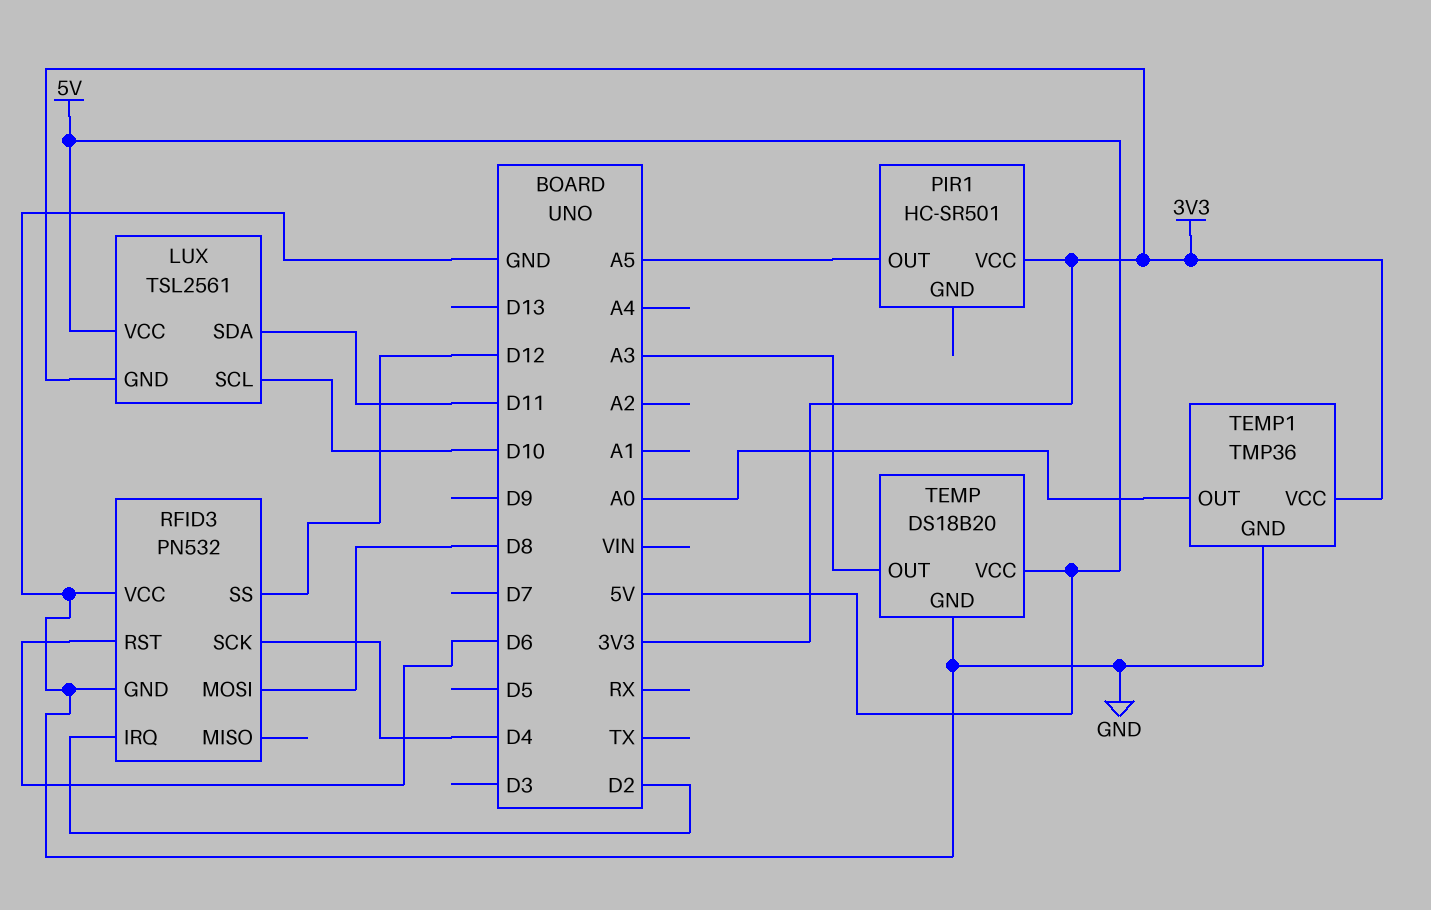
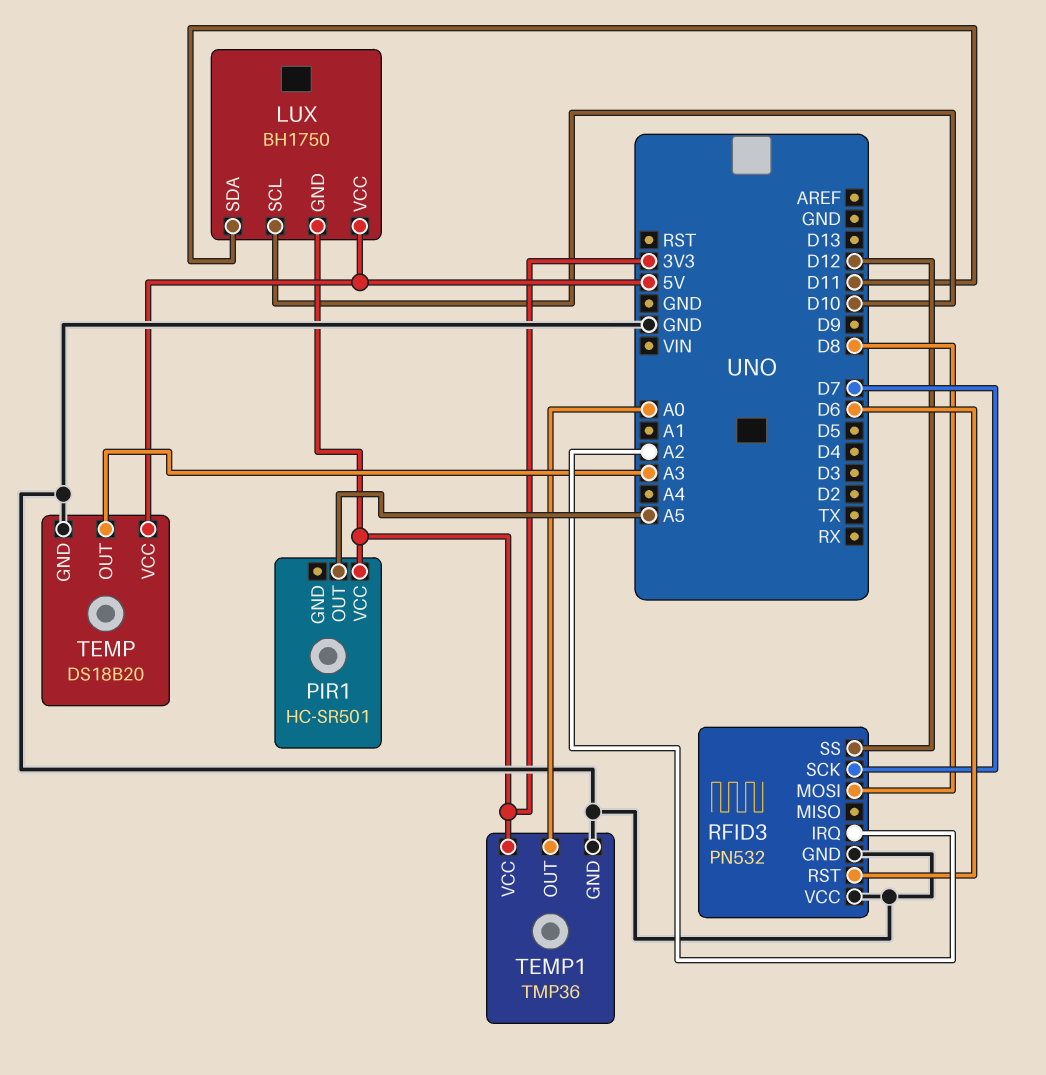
LUX: TSL2561 -> BH1750
RFID3 pin IRQ: D2 -> A2
RFID3 pin SCK: D4 -> D7

